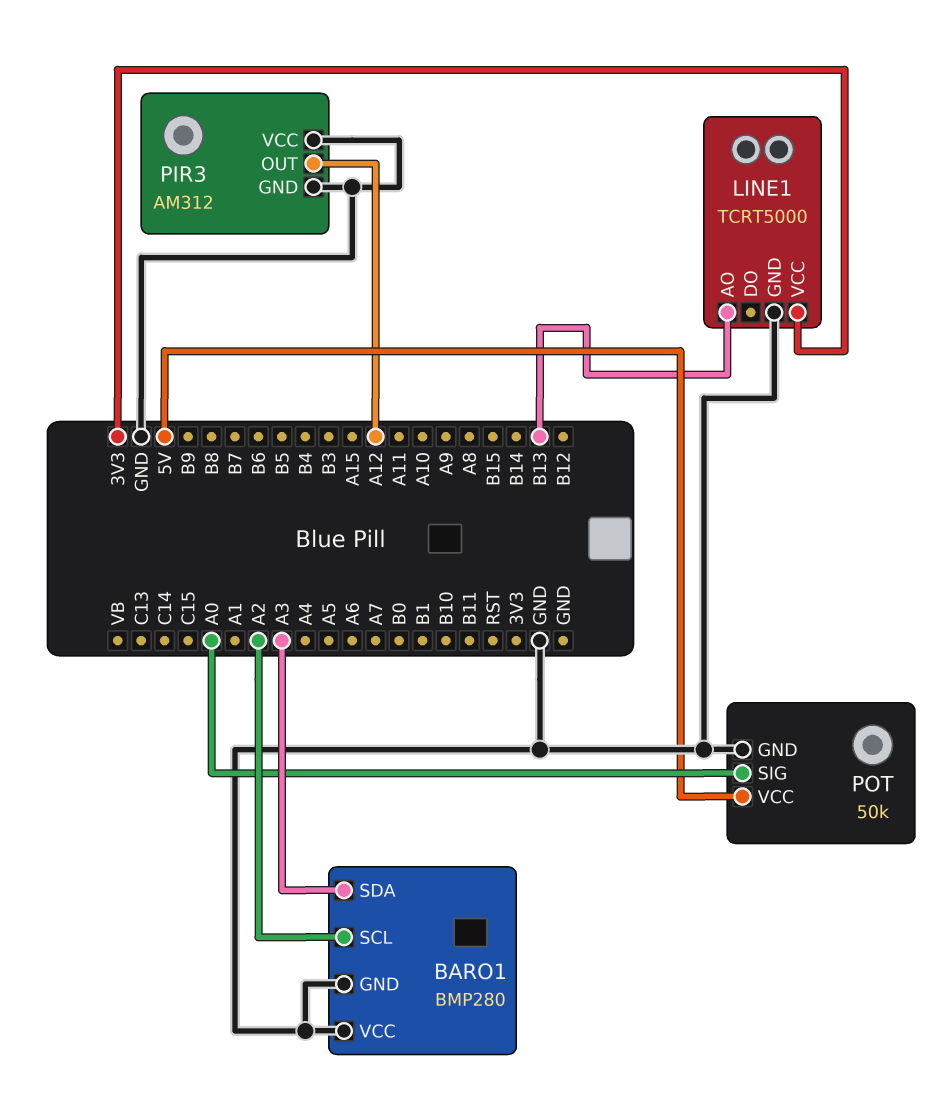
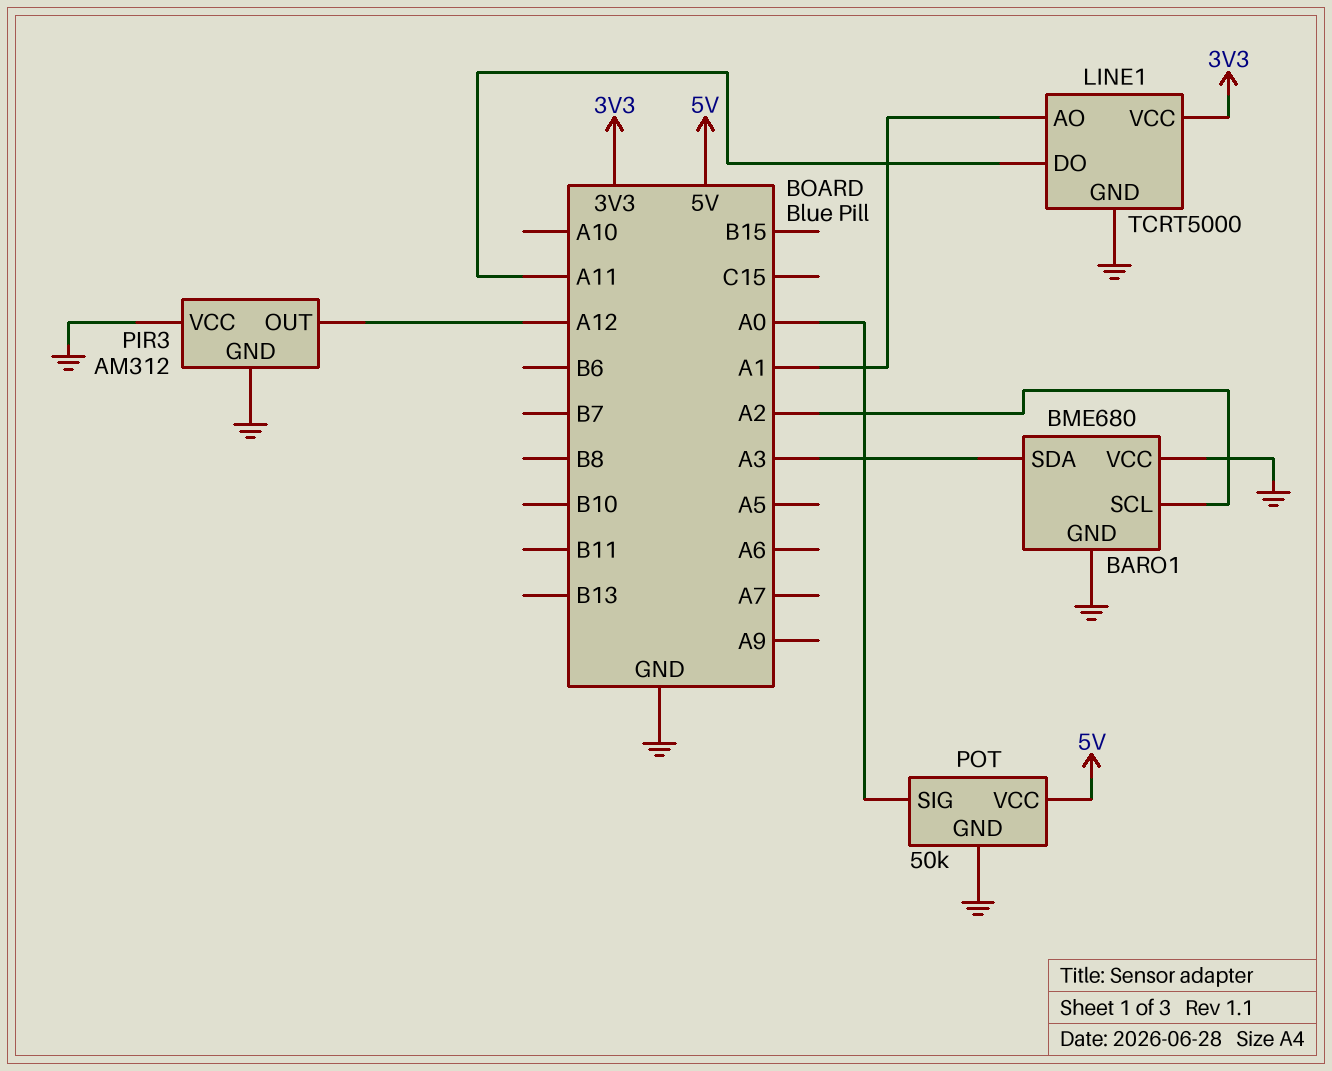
BARO1: BMP280 -> BME680
LINE1 pin AO: B13 -> A1
LINE1 pin DO: none -> A11

